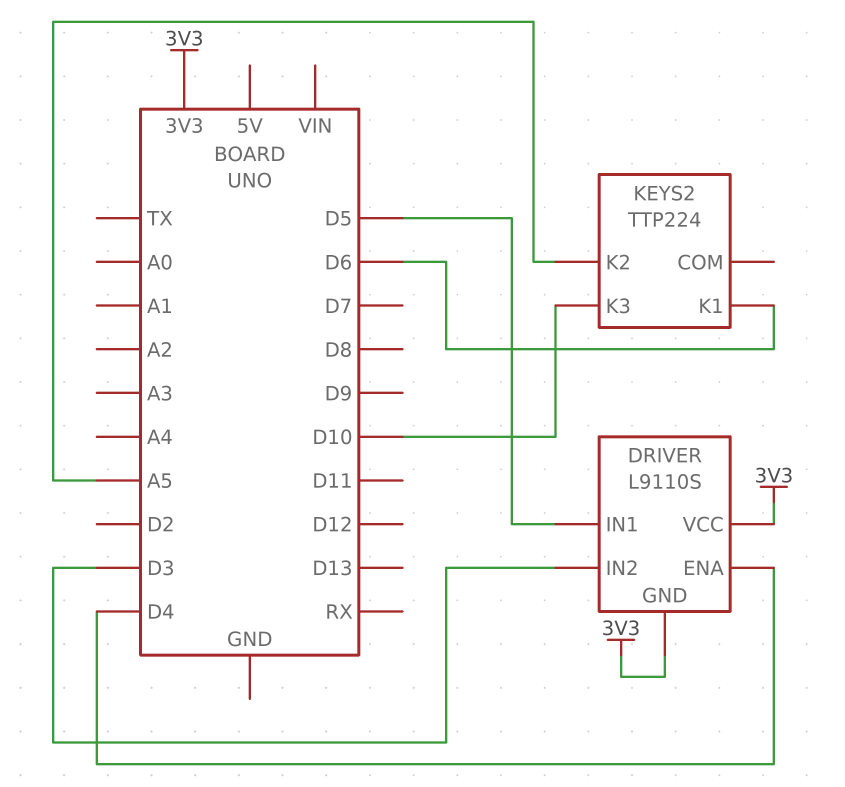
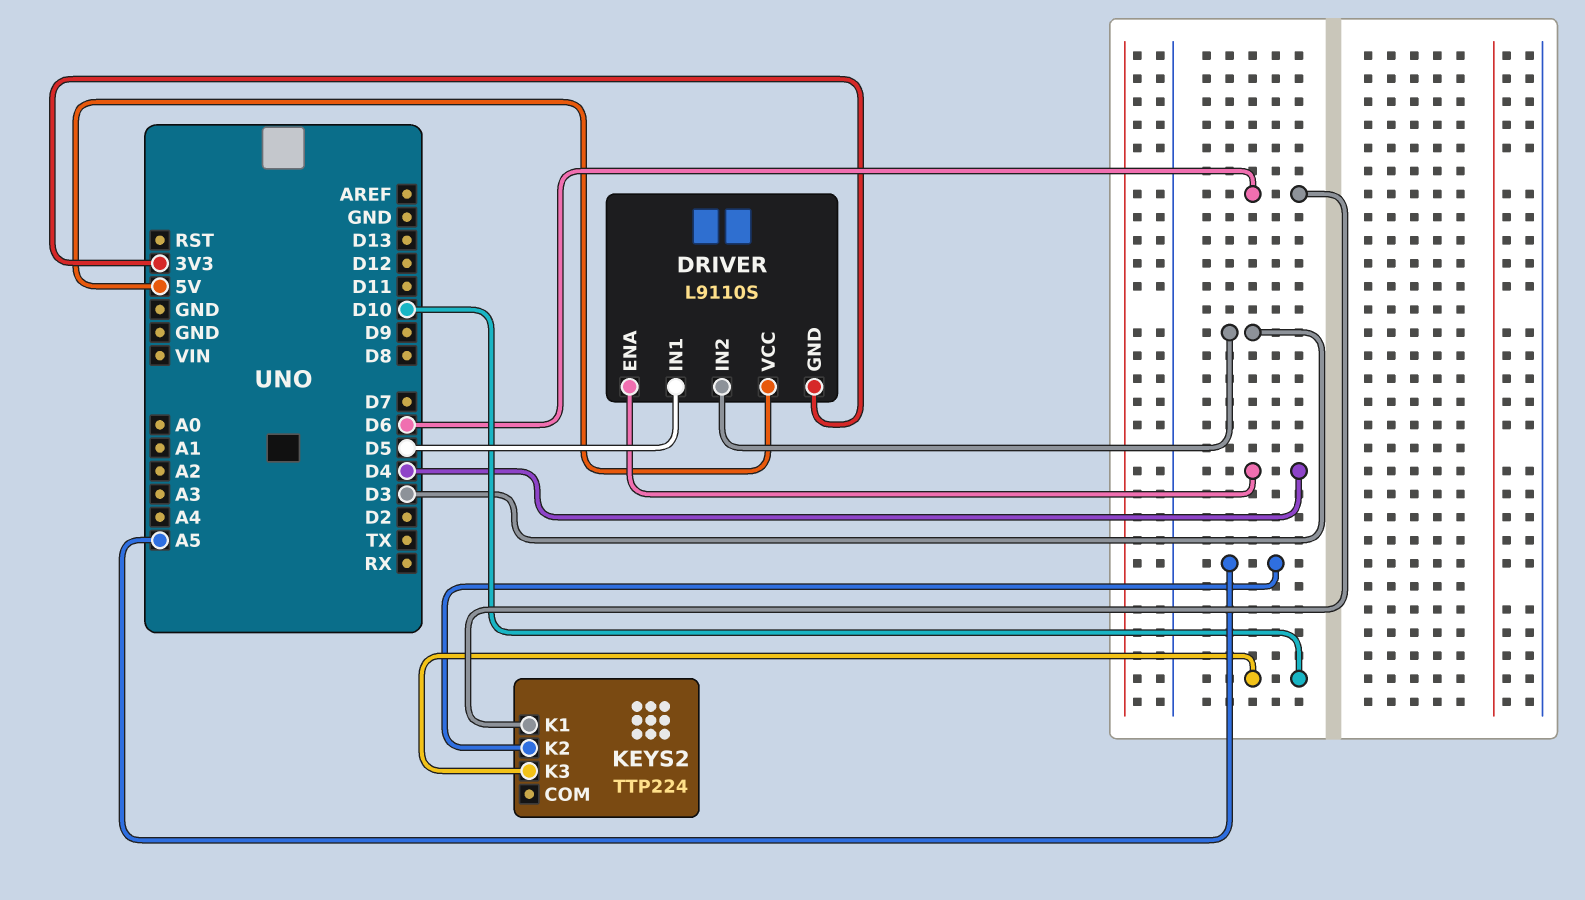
DRIVER pin VCC: 3V3 -> 5V

